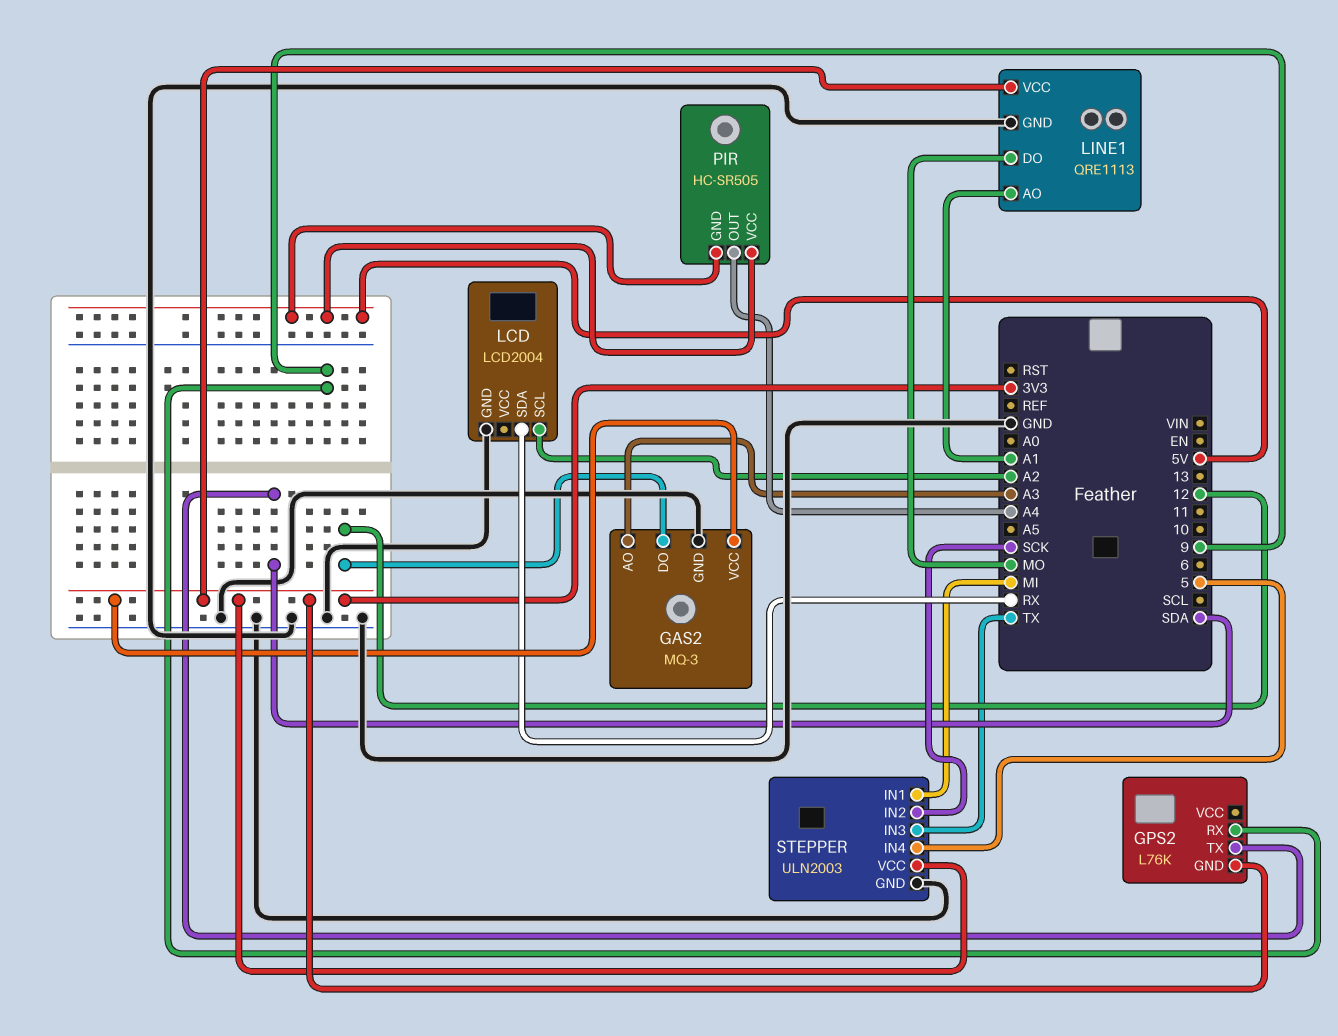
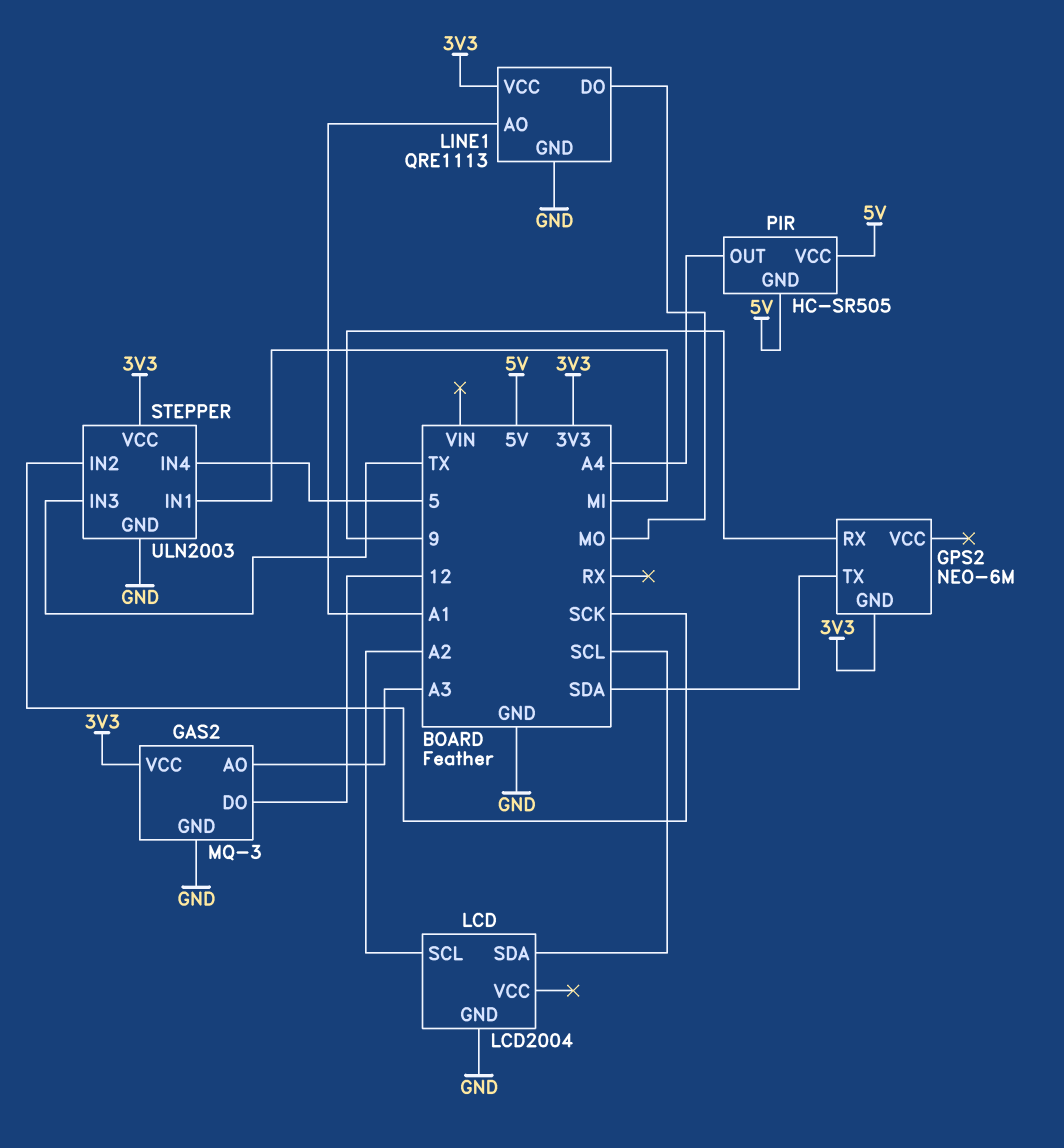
GPS2: L76K -> NEO-6M
LCD pin SDA: RX -> SCL

